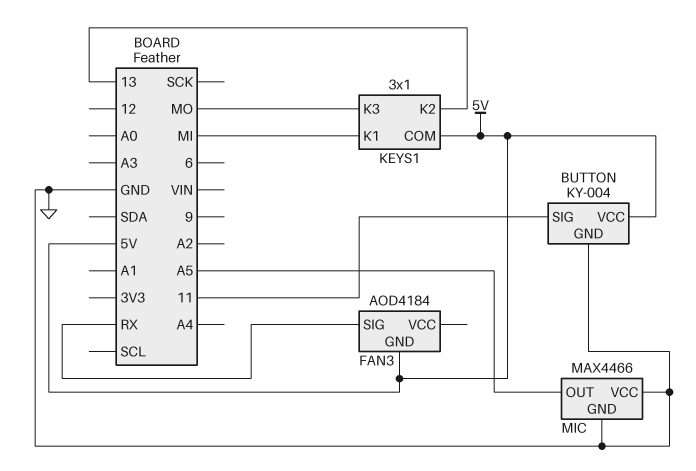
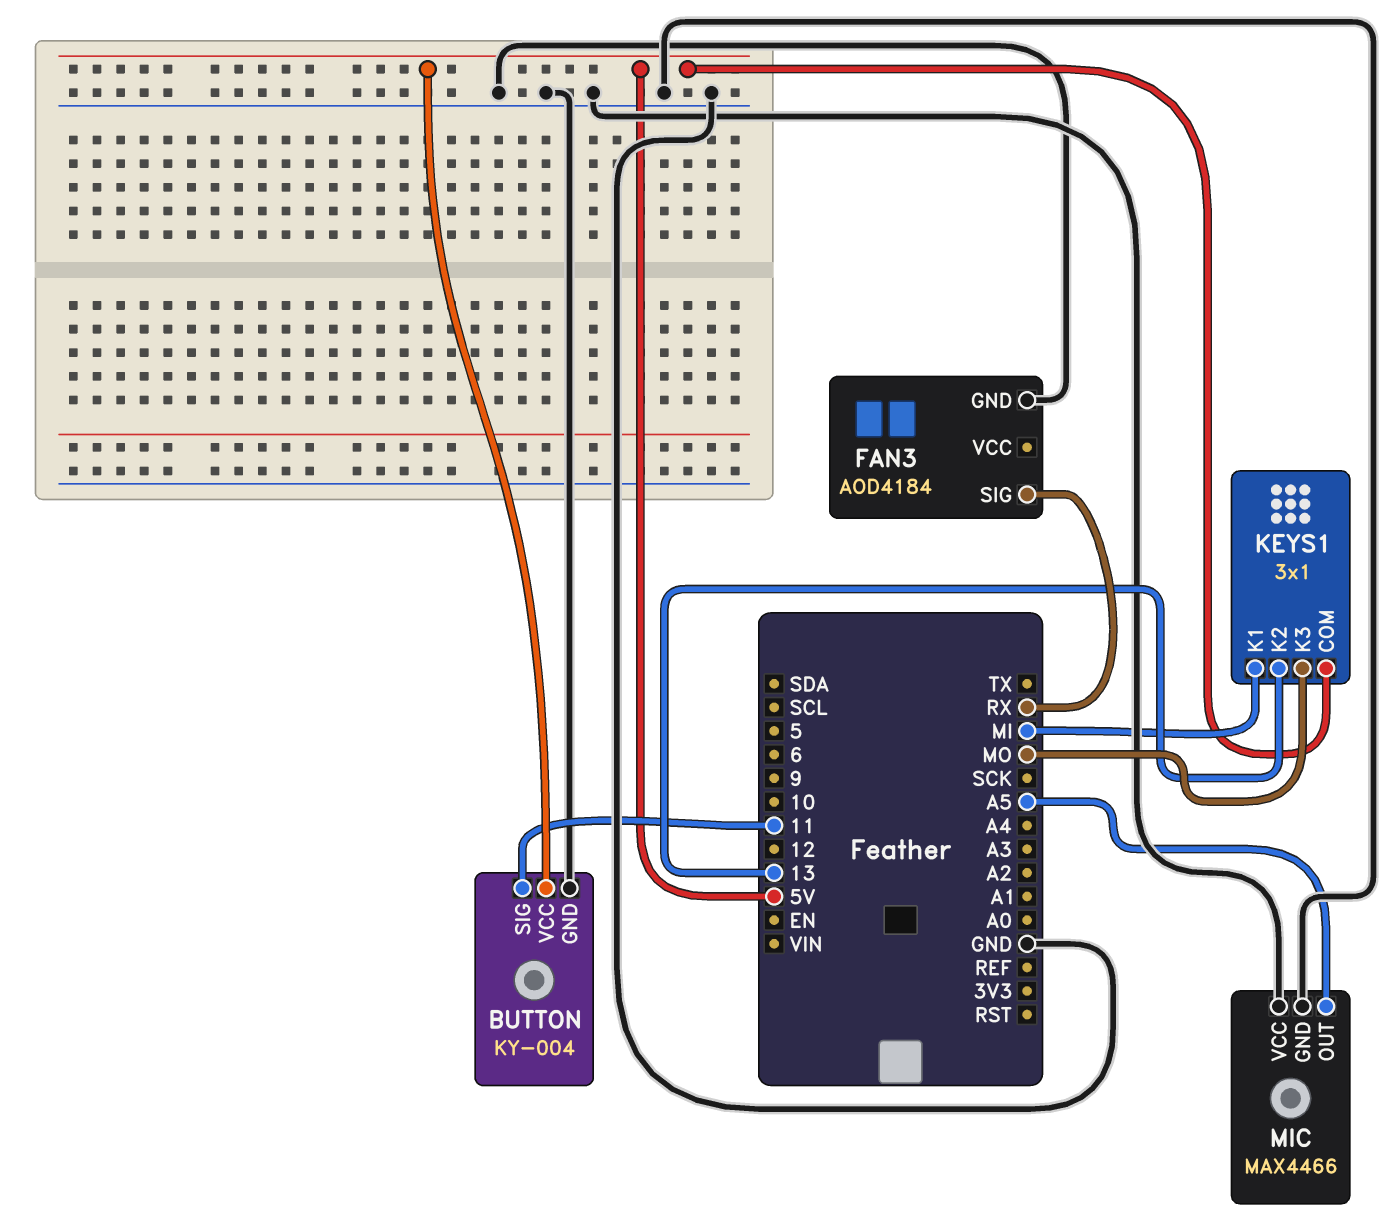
FAN3 pin GND: 5V -> GND

